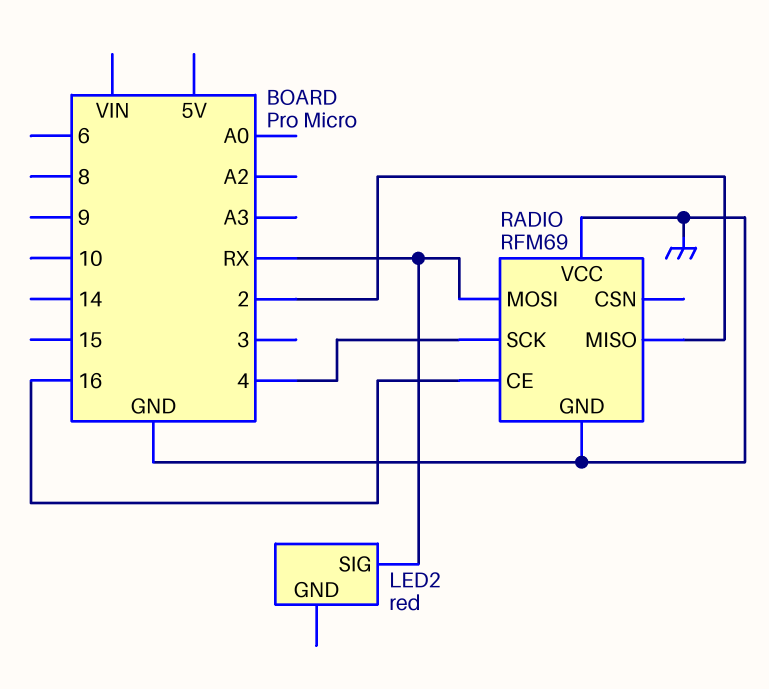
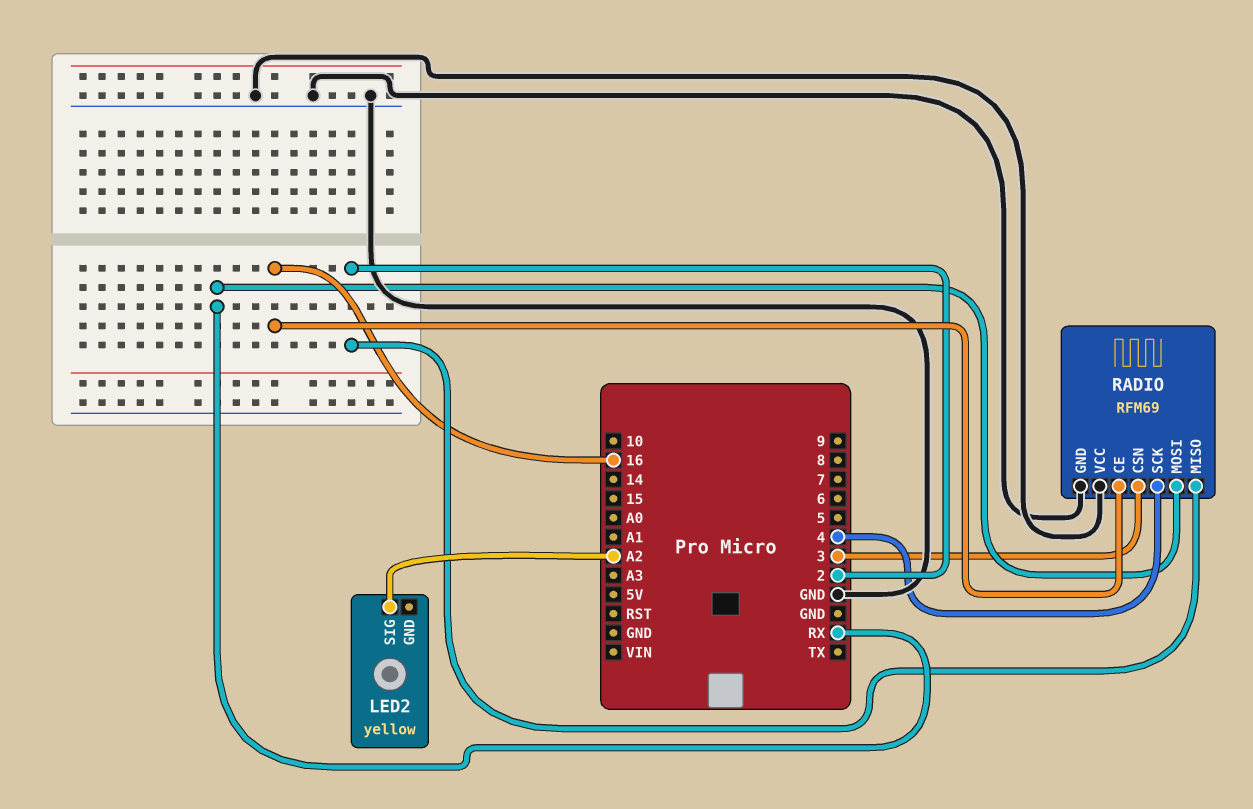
LED2: red -> yellow
LED2 pin SIG: RX -> A2
RADIO pin CSN: none -> 3

